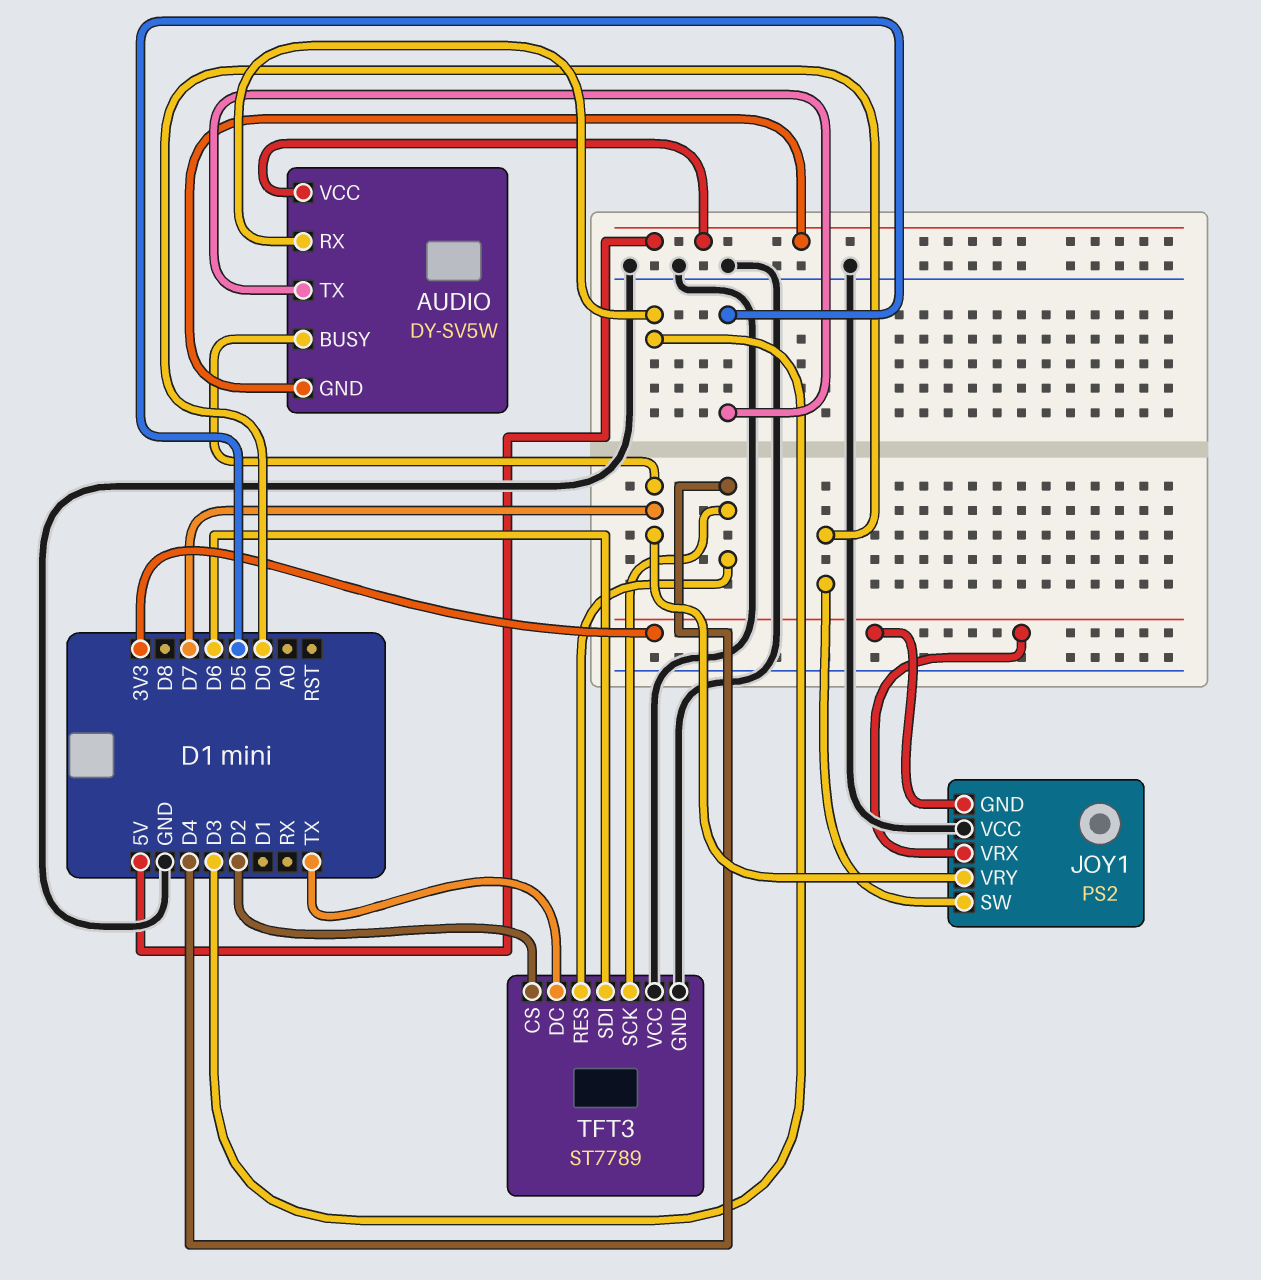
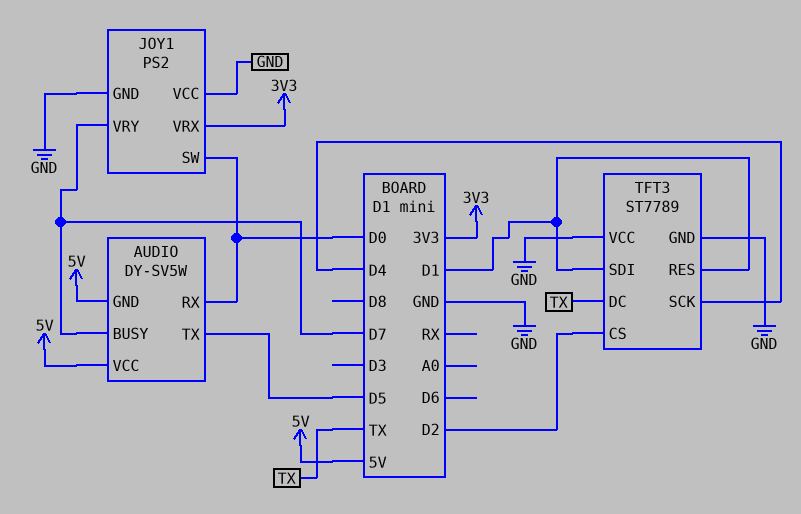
AUDIO pin RX: D3 -> D0
JOY1 pin GND: 3V3 -> GND
TFT3 pin RES: D4 -> D1
TFT3 pin SDI: D6 -> D1

